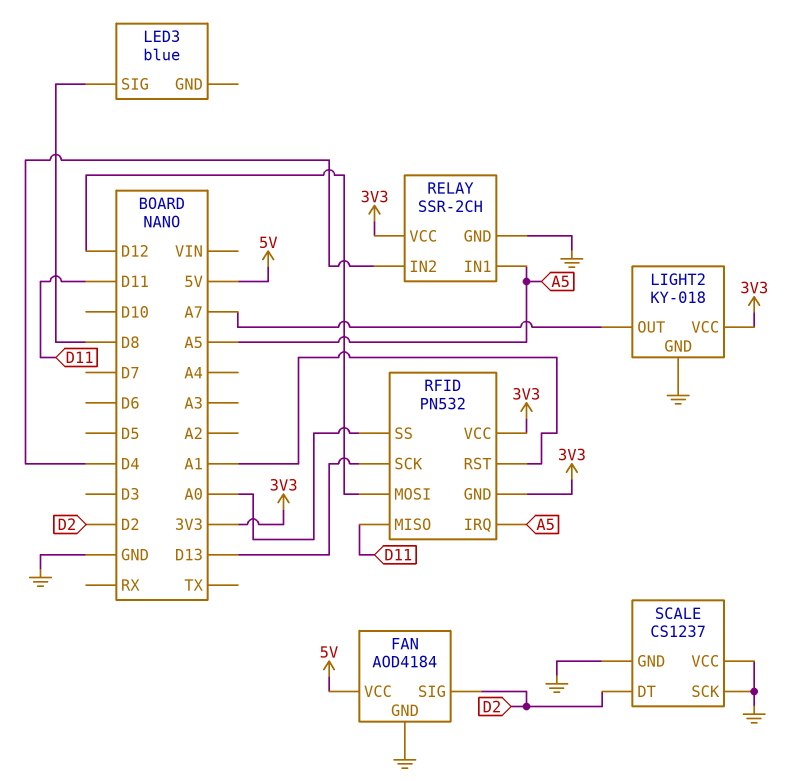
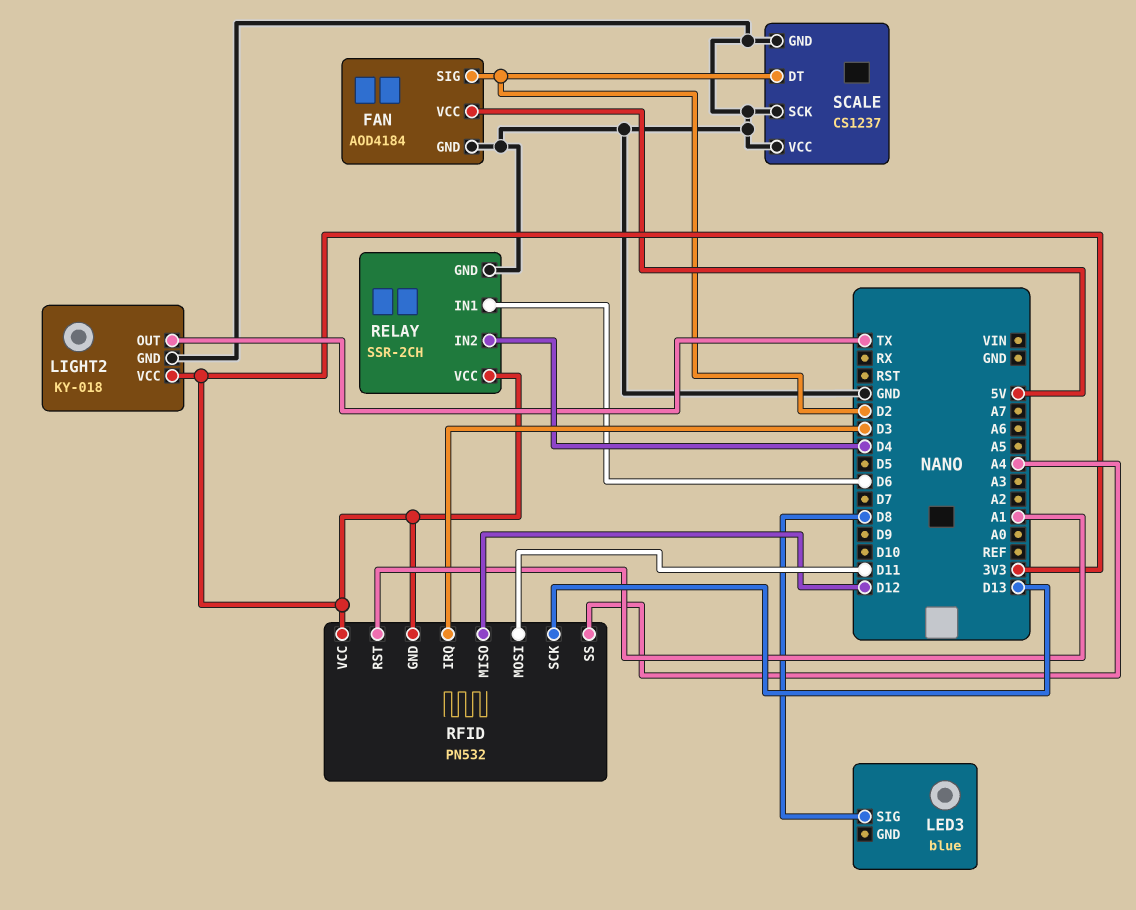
LIGHT2 pin OUT: A7 -> TX
RELAY pin IN1: A5 -> D6
RFID pin IRQ: A5 -> D3
RFID pin MISO: D11 -> D12
RFID pin MOSI: D12 -> D11
RFID pin SS: A0 -> A4

